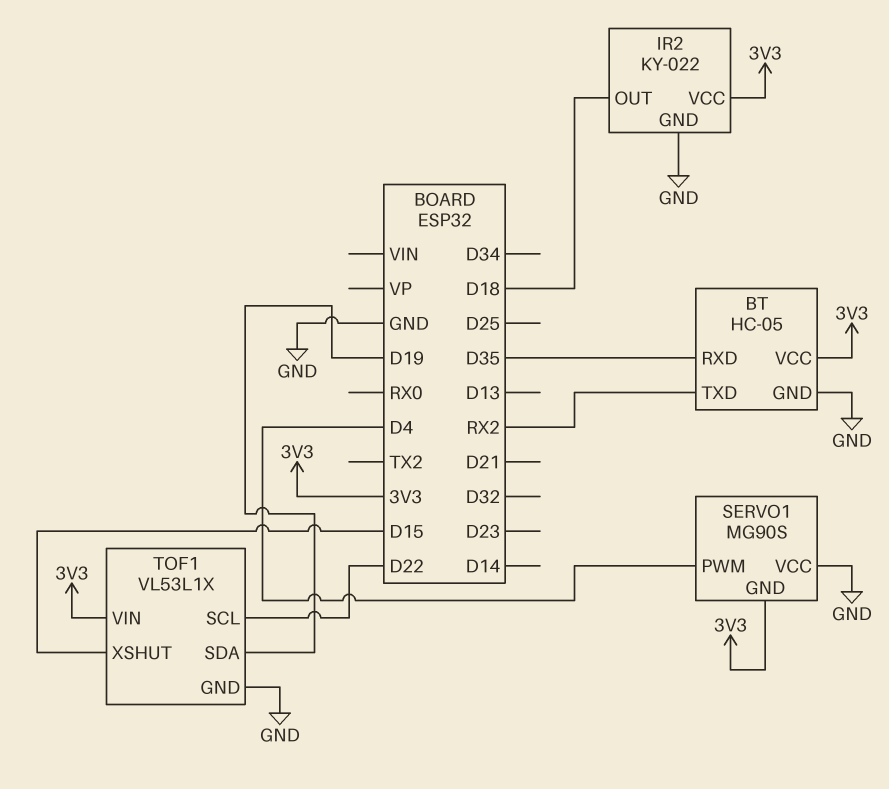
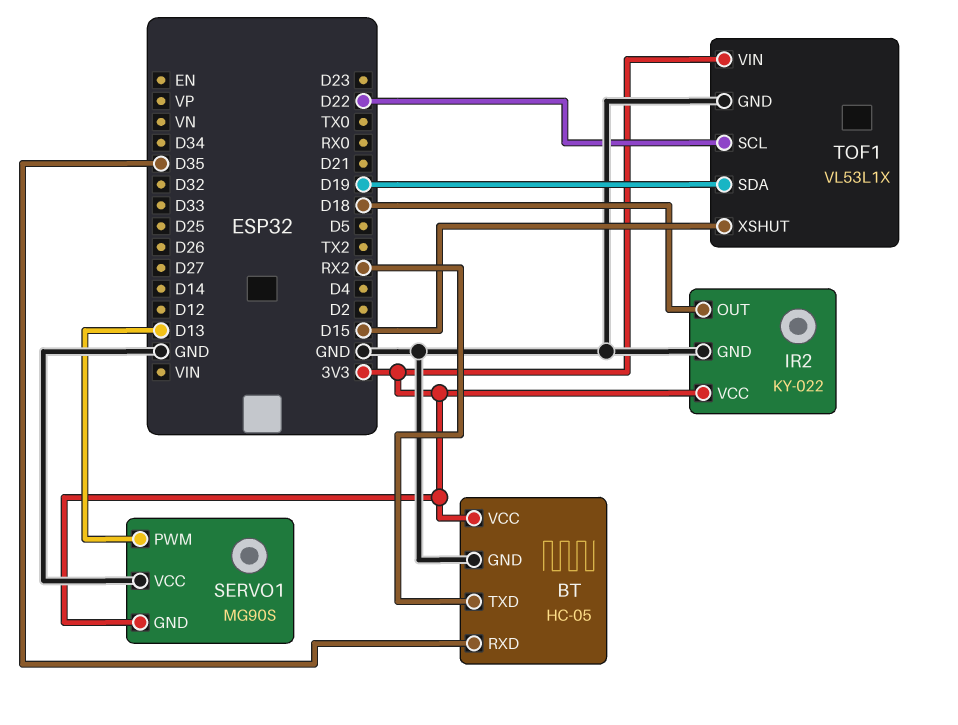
SERVO1 pin PWM: D4 -> D13

